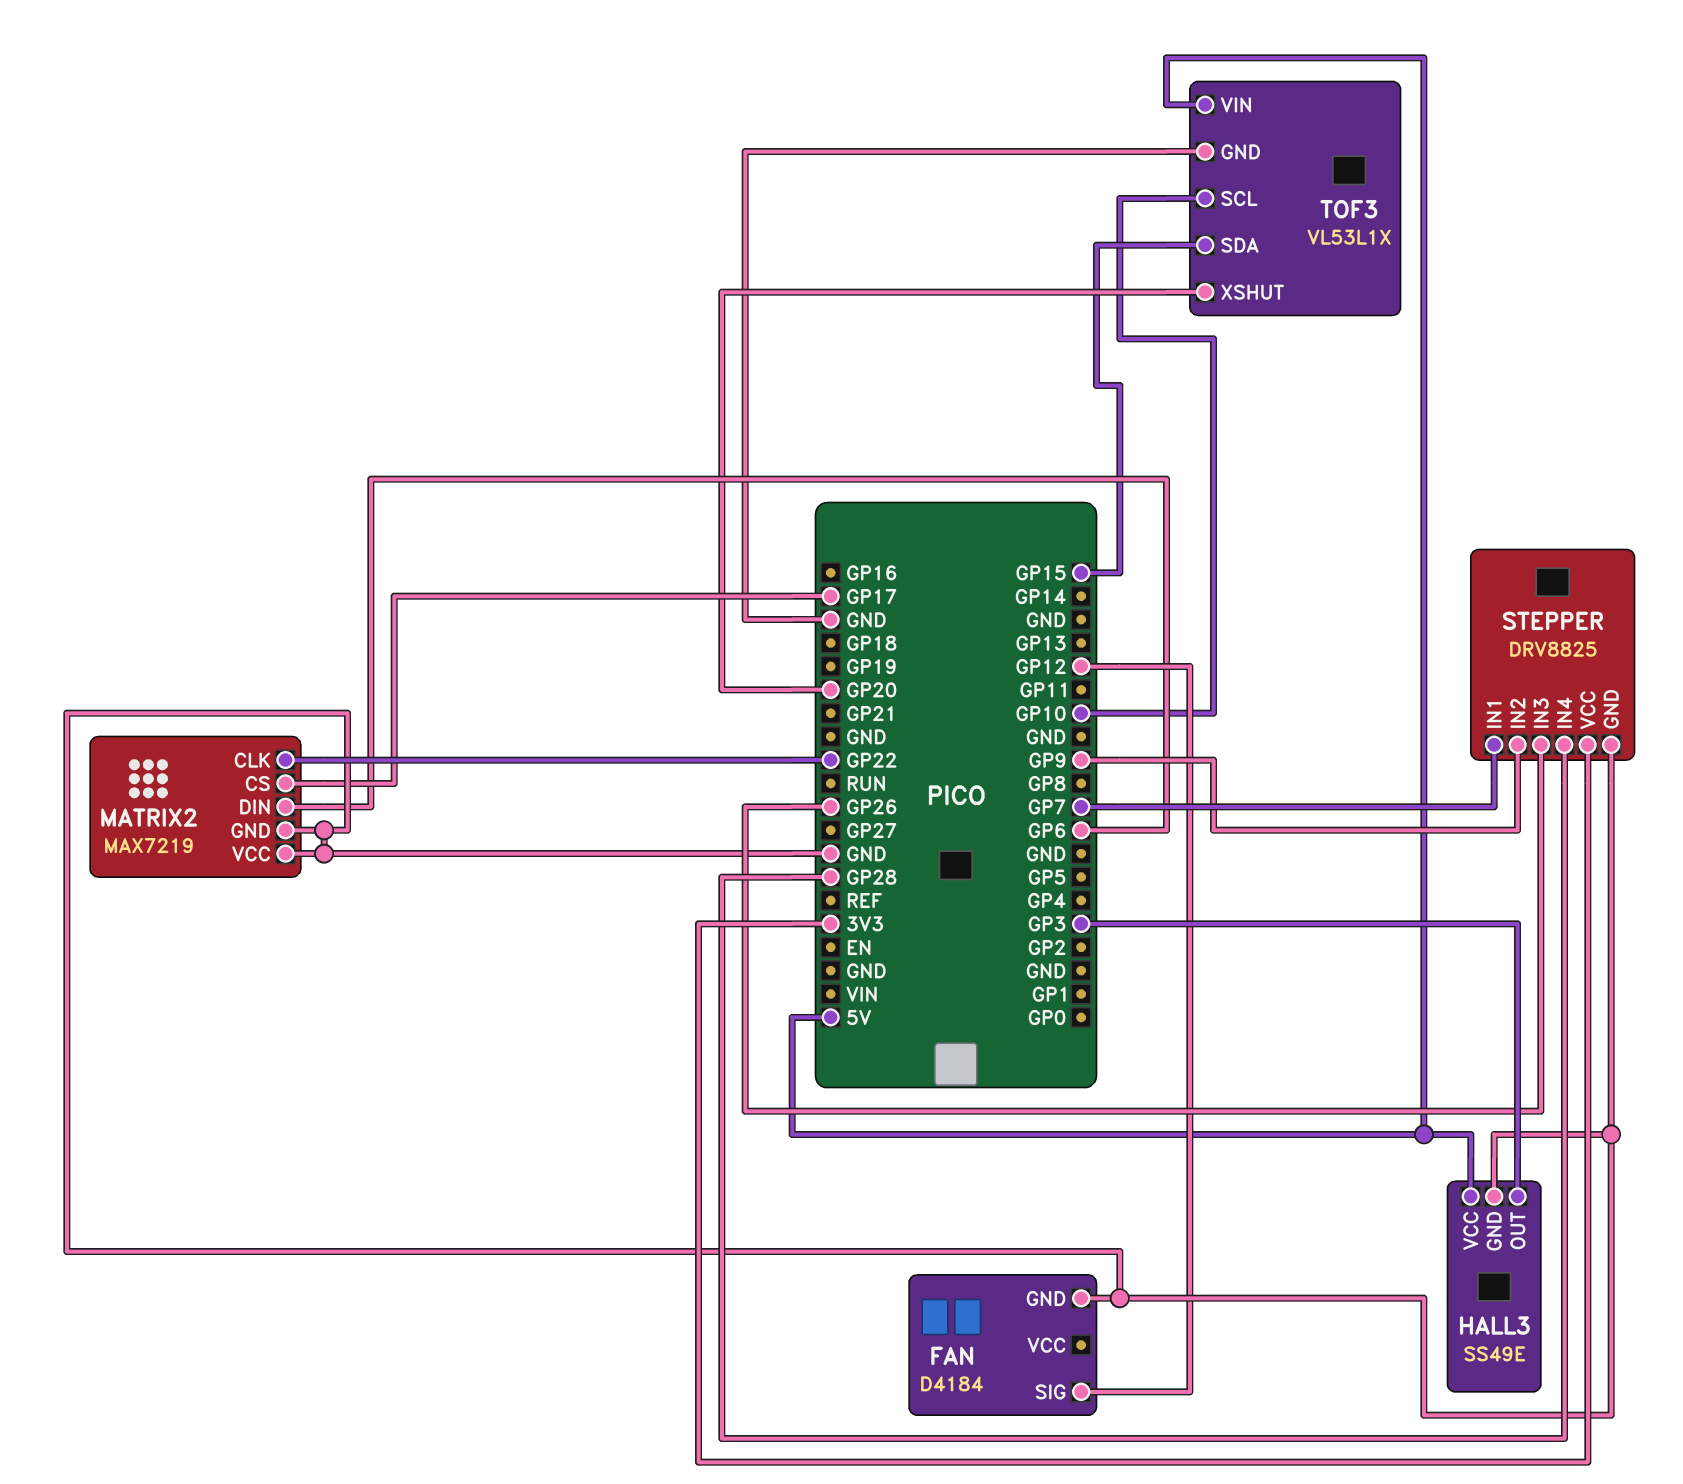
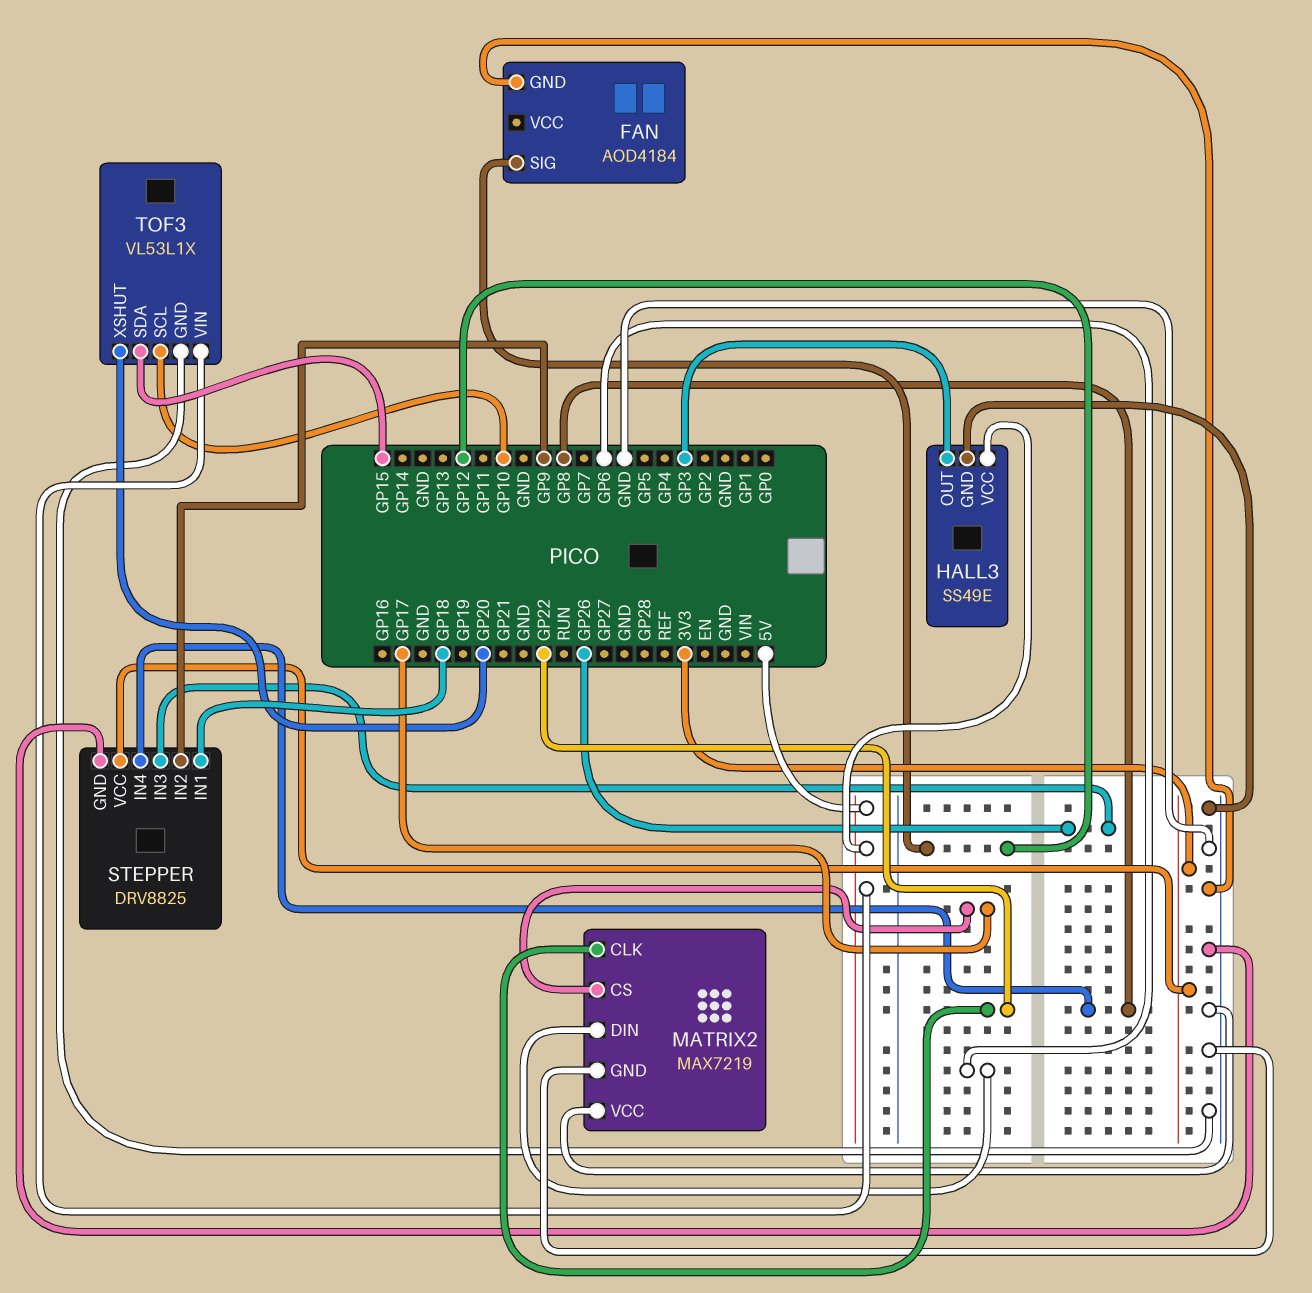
FAN: D4184 -> AOD4184
STEPPER pin IN1: GP7 -> GP18
STEPPER pin IN4: GP28 -> GP8

